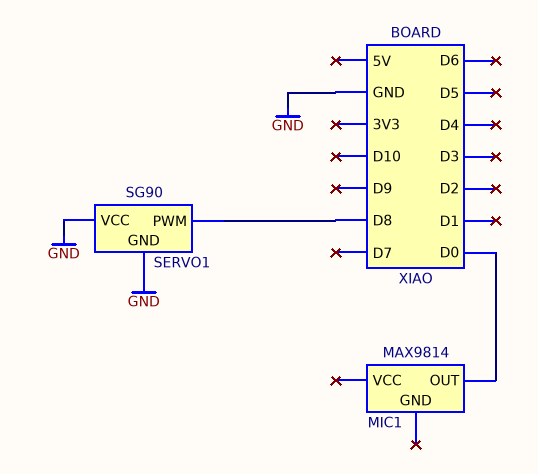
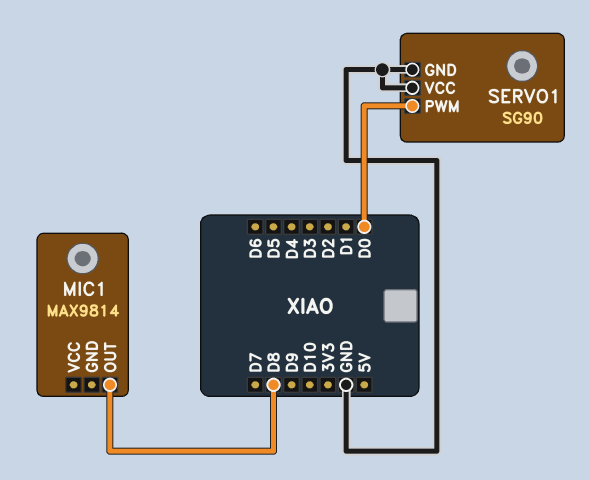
MIC1 pin OUT: D0 -> D8
SERVO1 pin PWM: D8 -> D0

